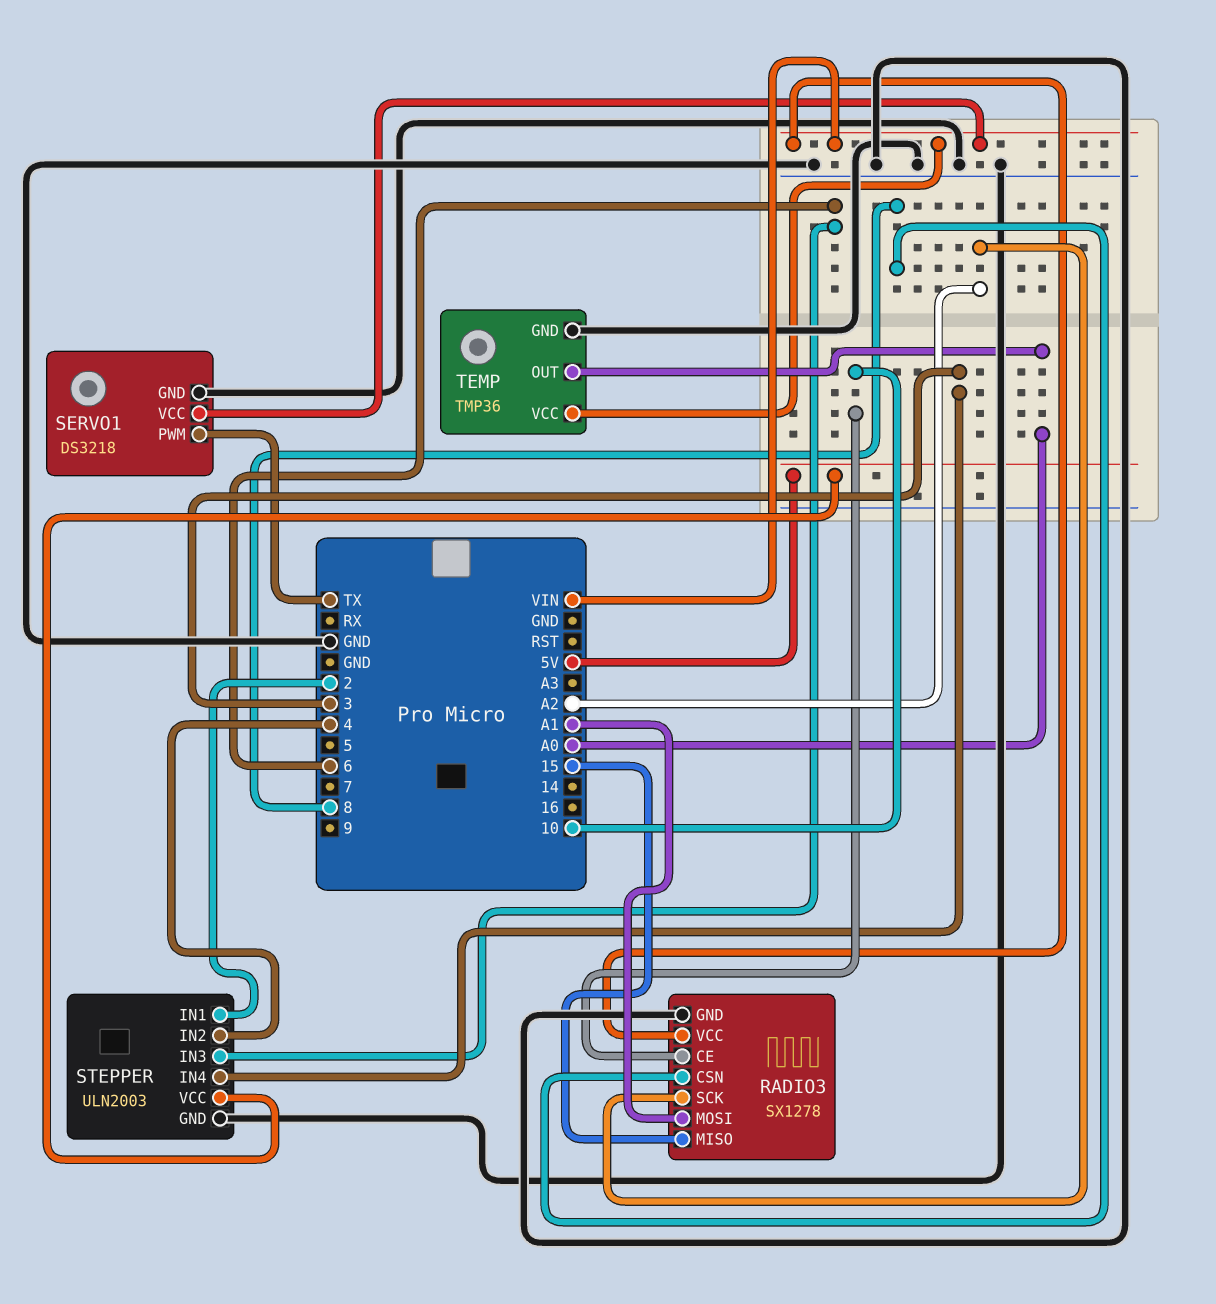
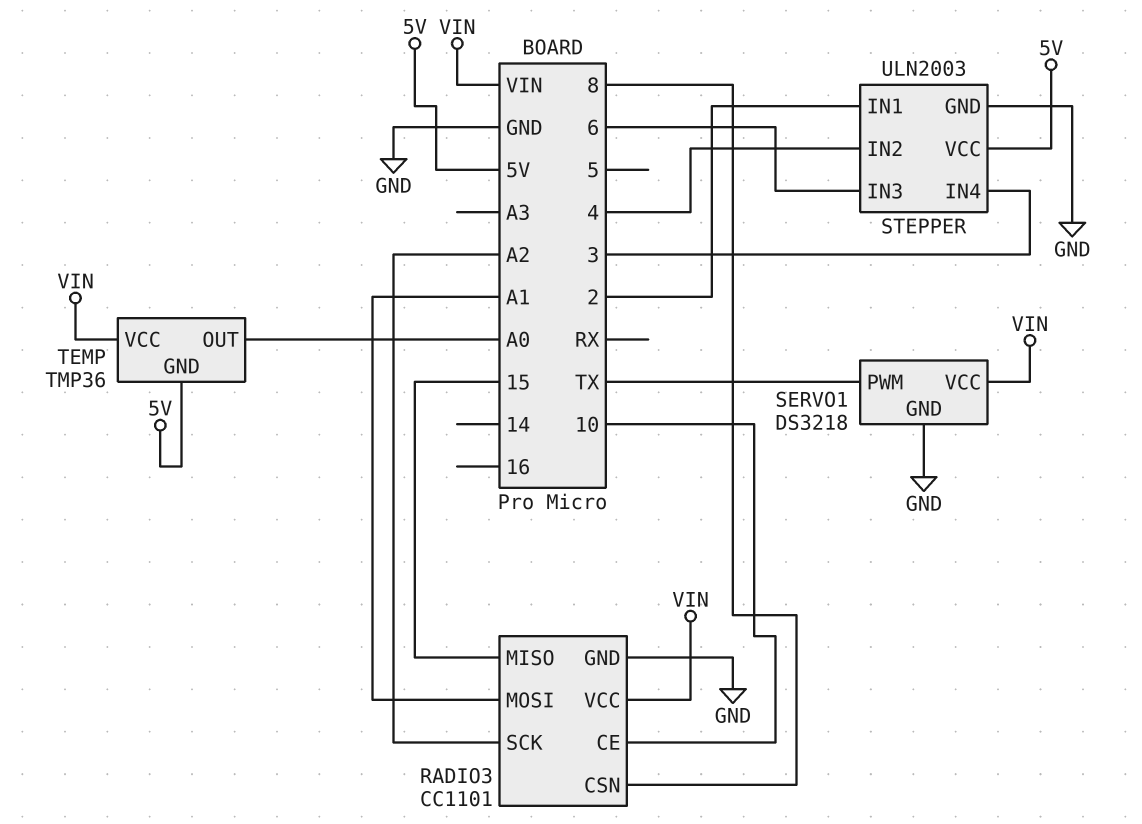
RADIO3: SX1278 -> CC1101
TEMP pin GND: GND -> 5V

